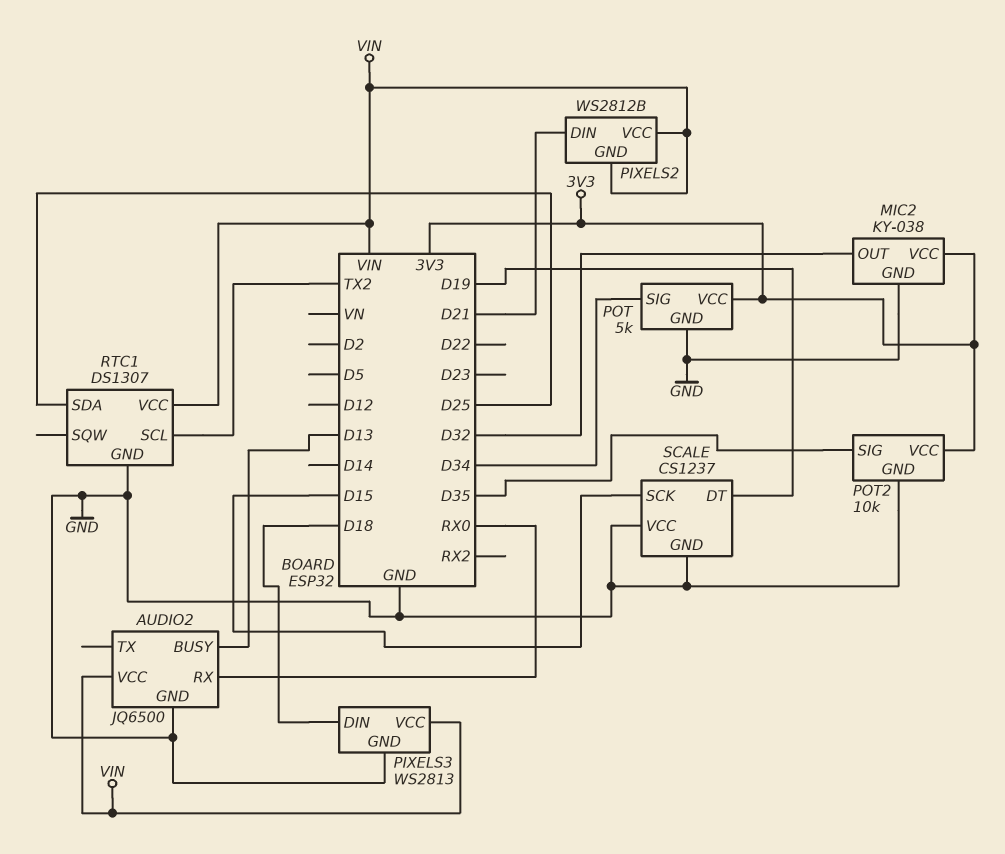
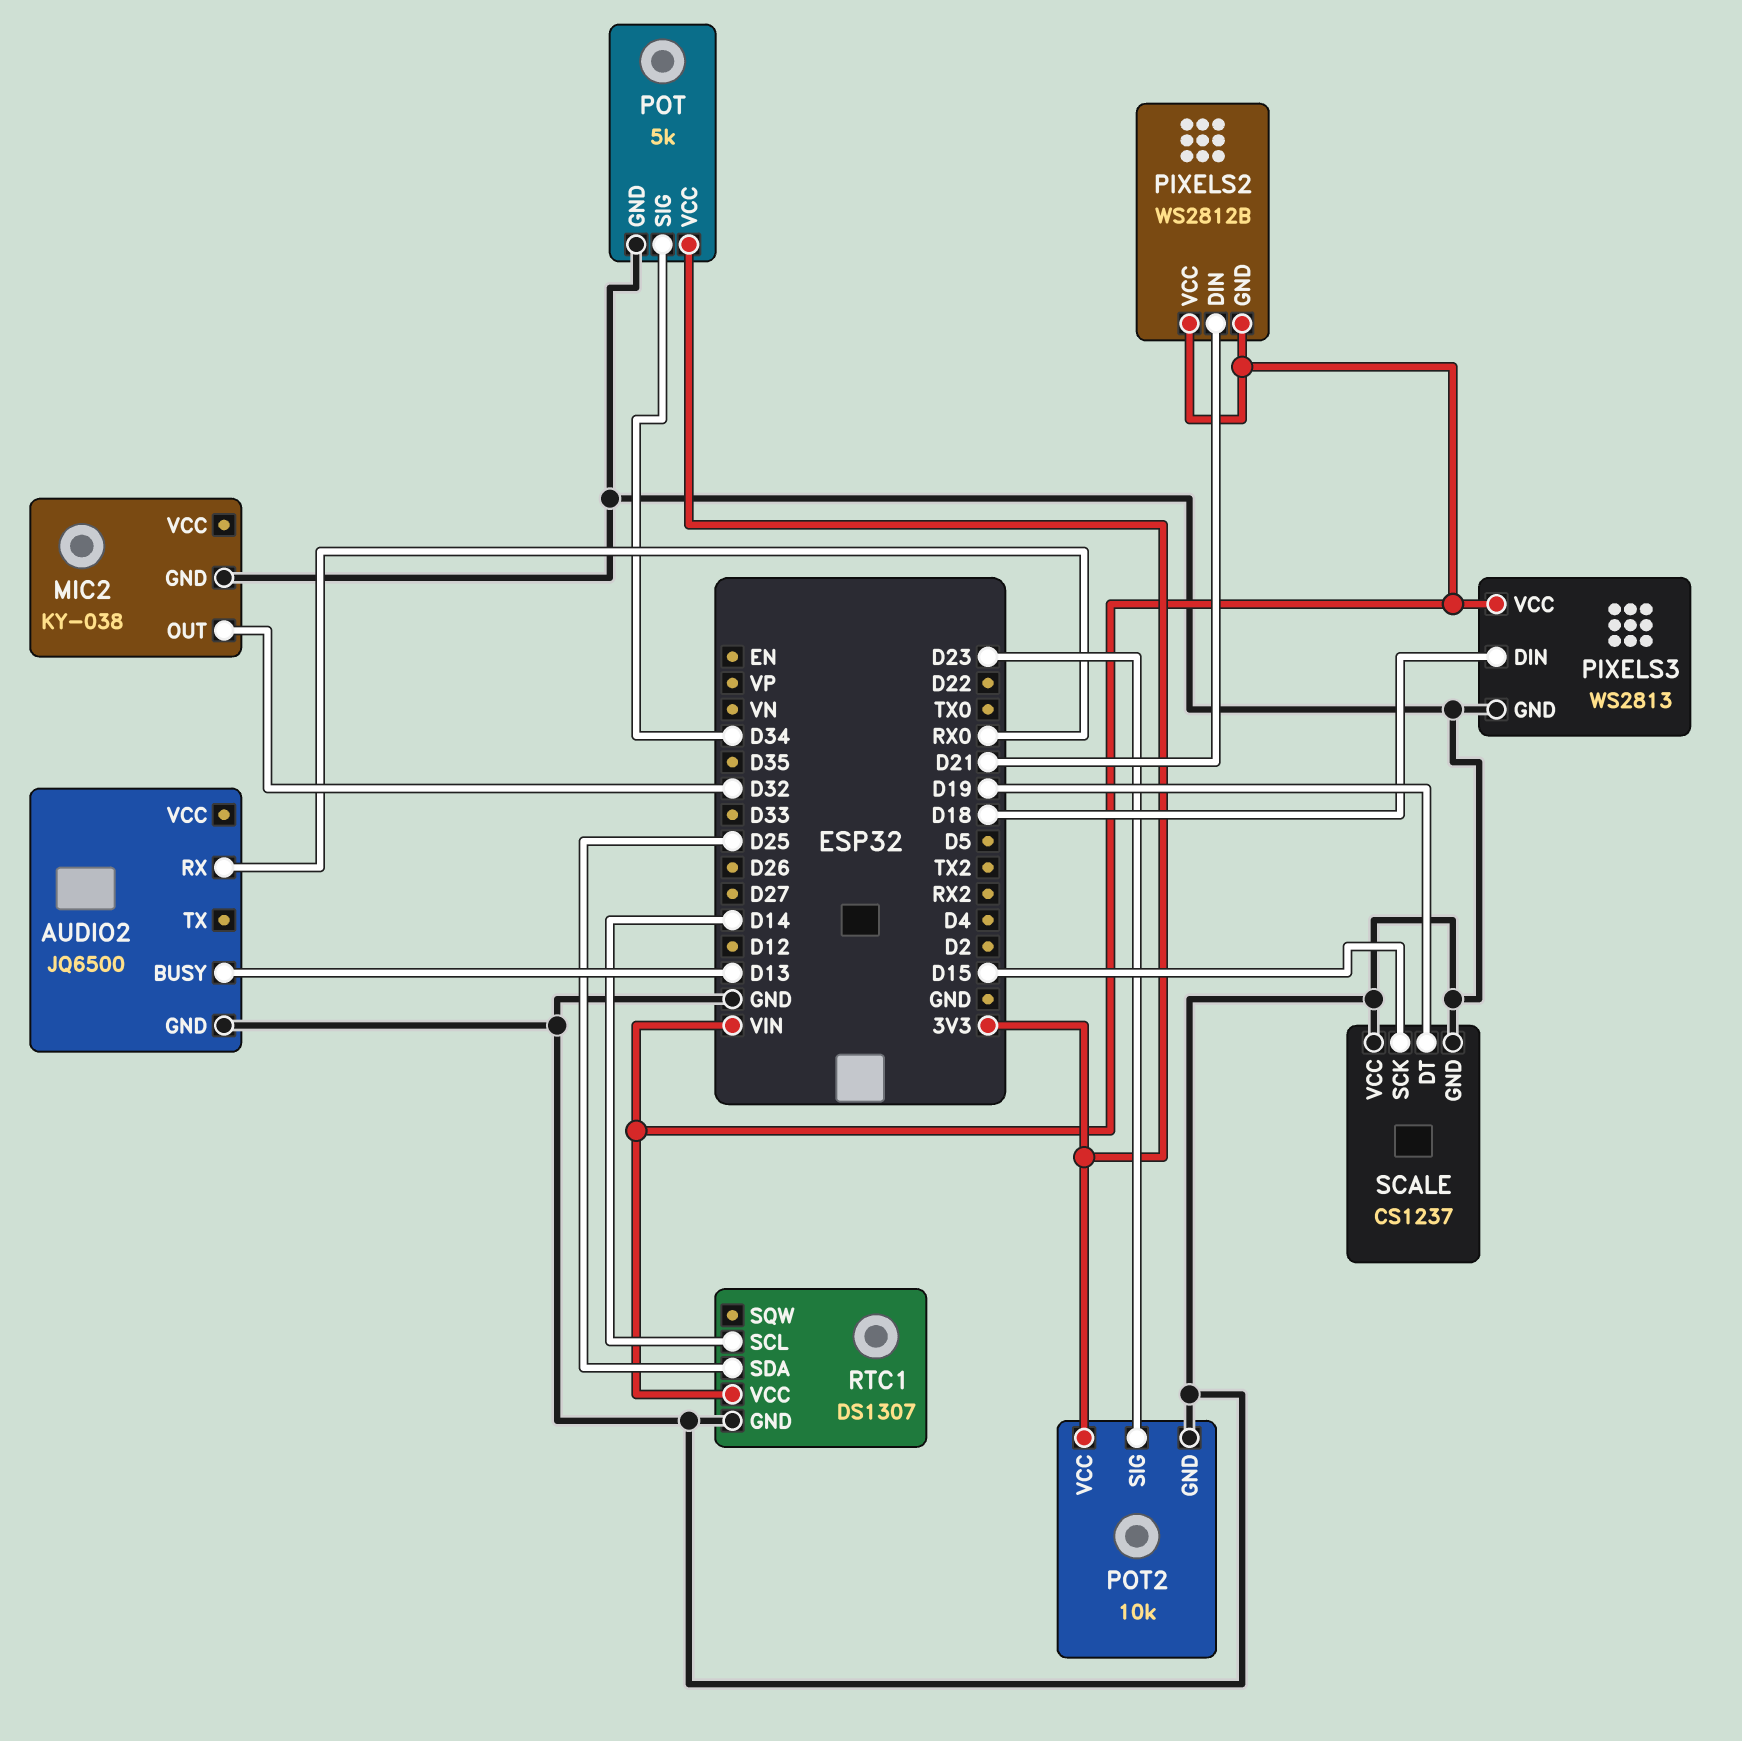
AUDIO2 pin VCC: VIN -> none
MIC2 pin VCC: 3V3 -> none
POT2 pin SIG: D35 -> D23
RTC1 pin SCL: TX2 -> D14

